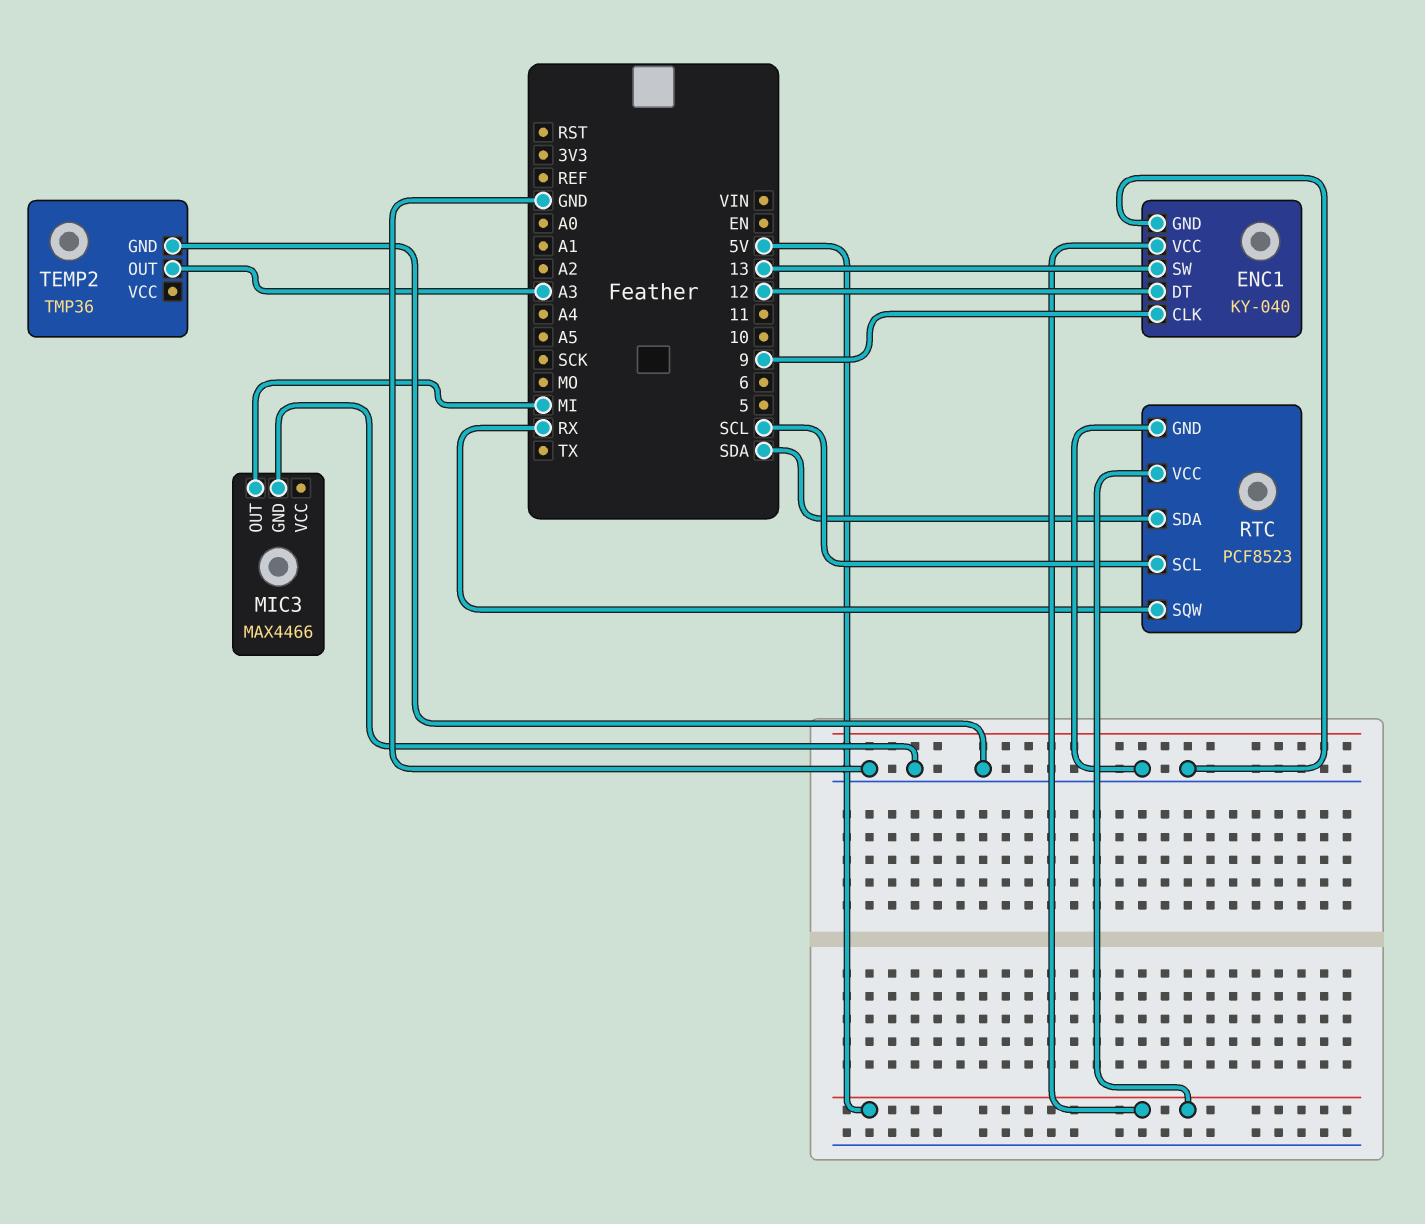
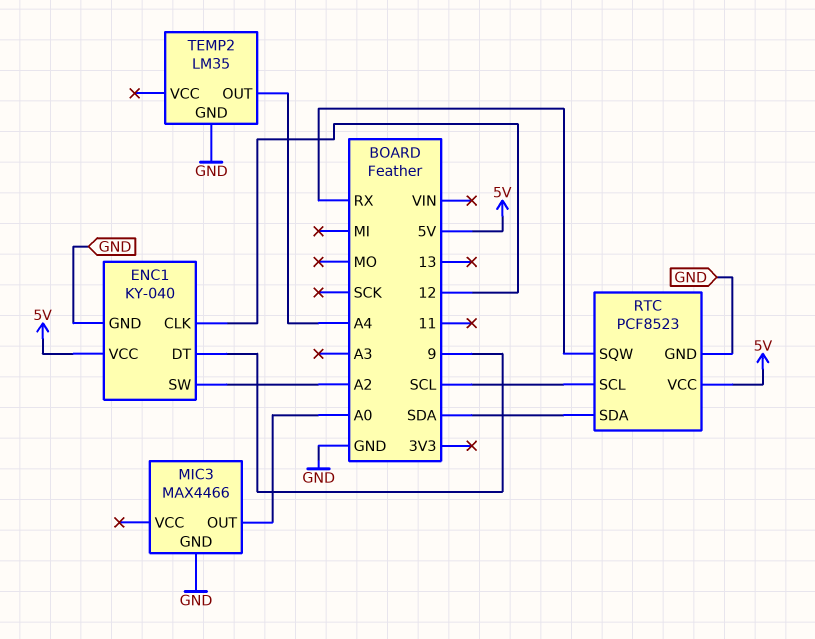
ENC1 pin CLK: 9 -> 12
ENC1 pin DT: 12 -> 9
ENC1 pin SW: 13 -> A2
MIC3 pin OUT: MI -> A0
TEMP2: TMP36 -> LM35
TEMP2 pin OUT: A3 -> A4

